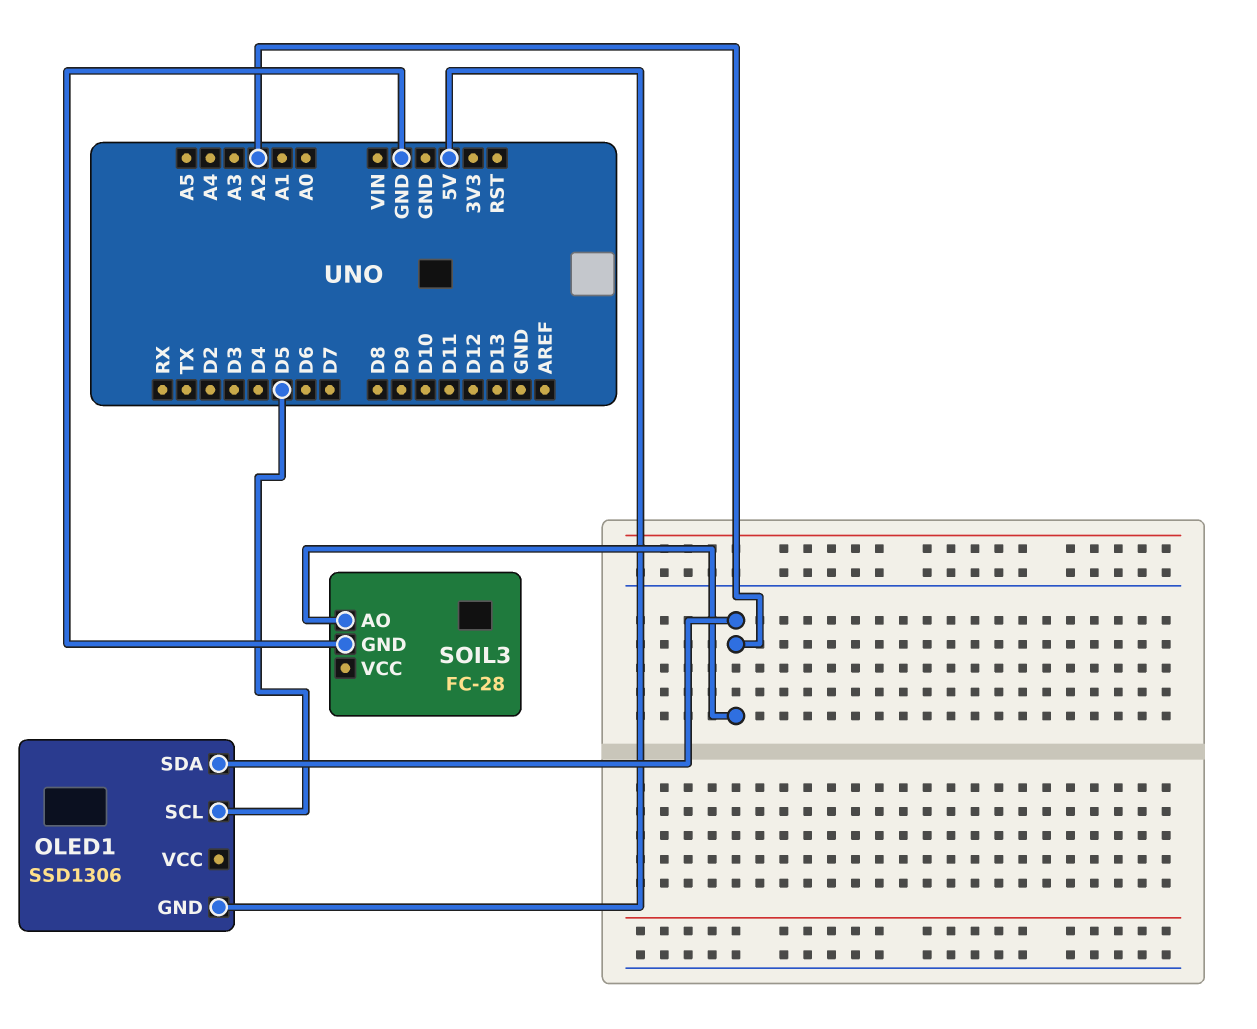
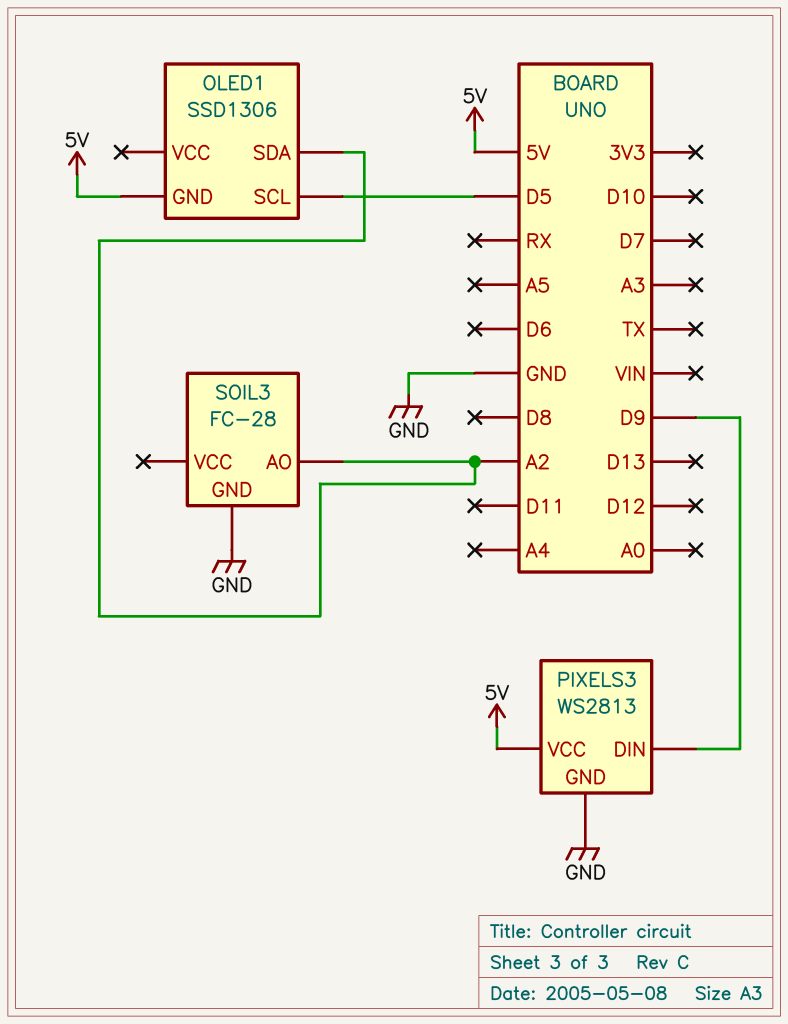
PIXELS3: none -> WS2813
PIXELS3 pin DIN: none -> D9
PIXELS3 pin GND: none -> GND
PIXELS3 pin VCC: none -> 5V

